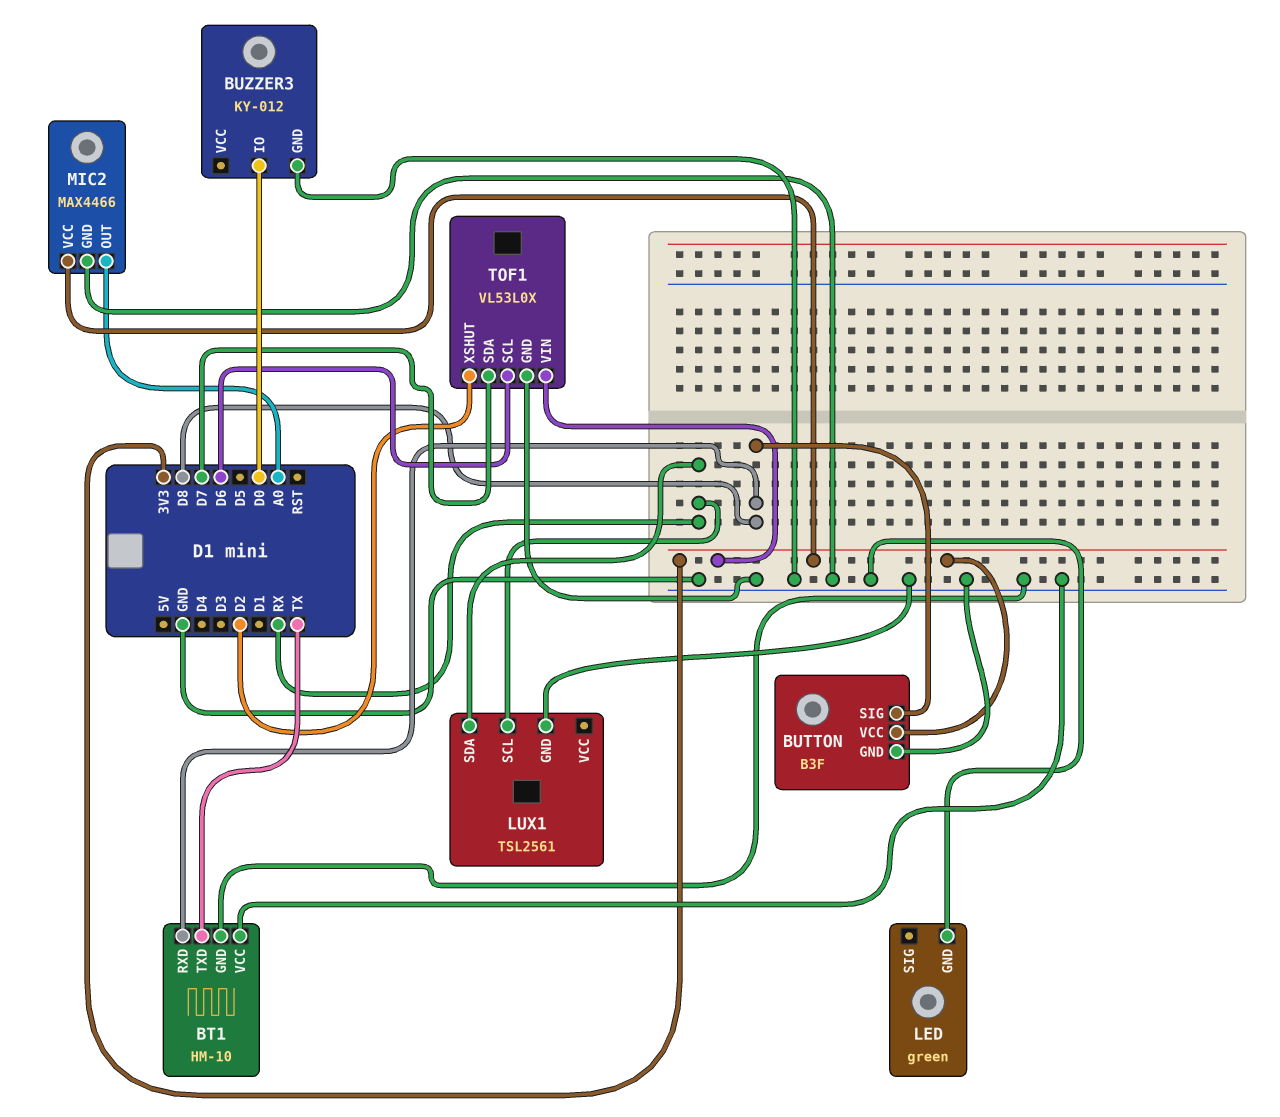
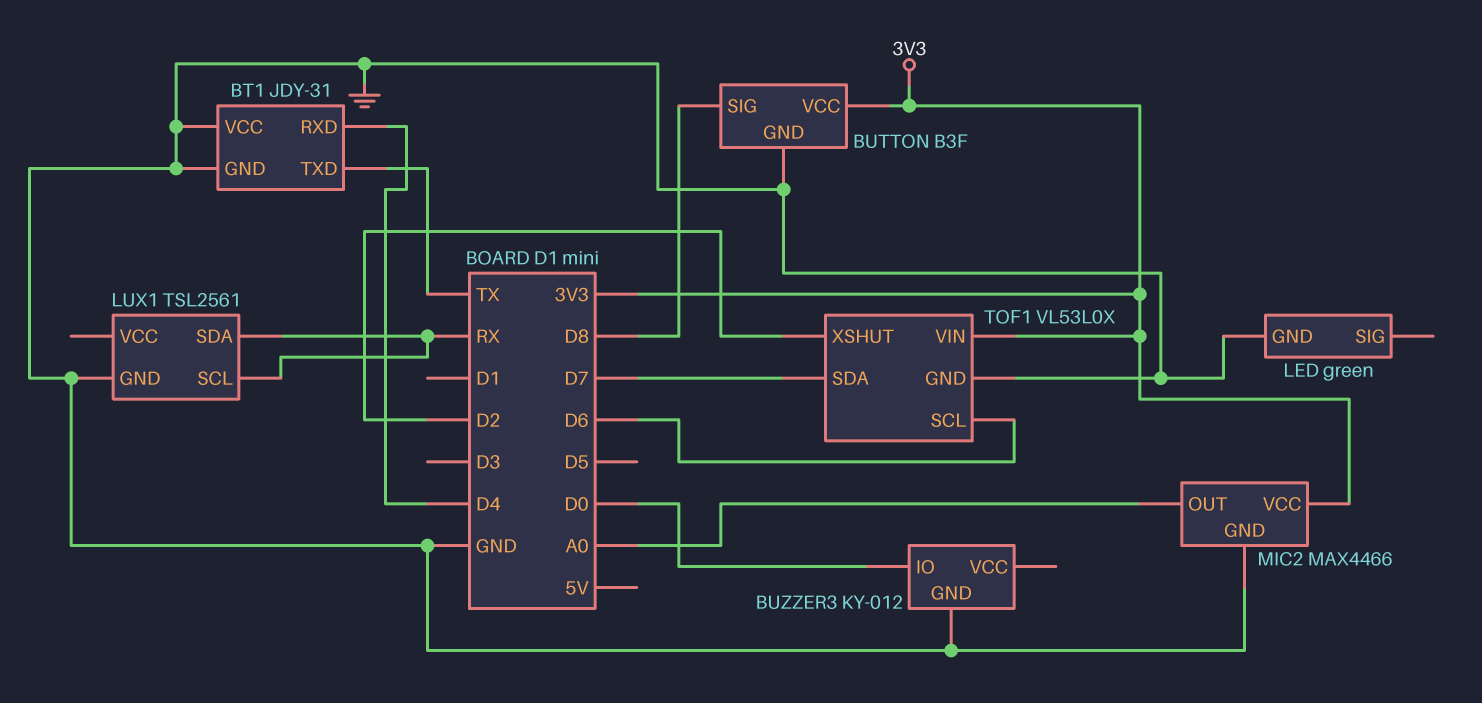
BT1: HM-10 -> JDY-31
BT1 pin RXD: D8 -> D4

